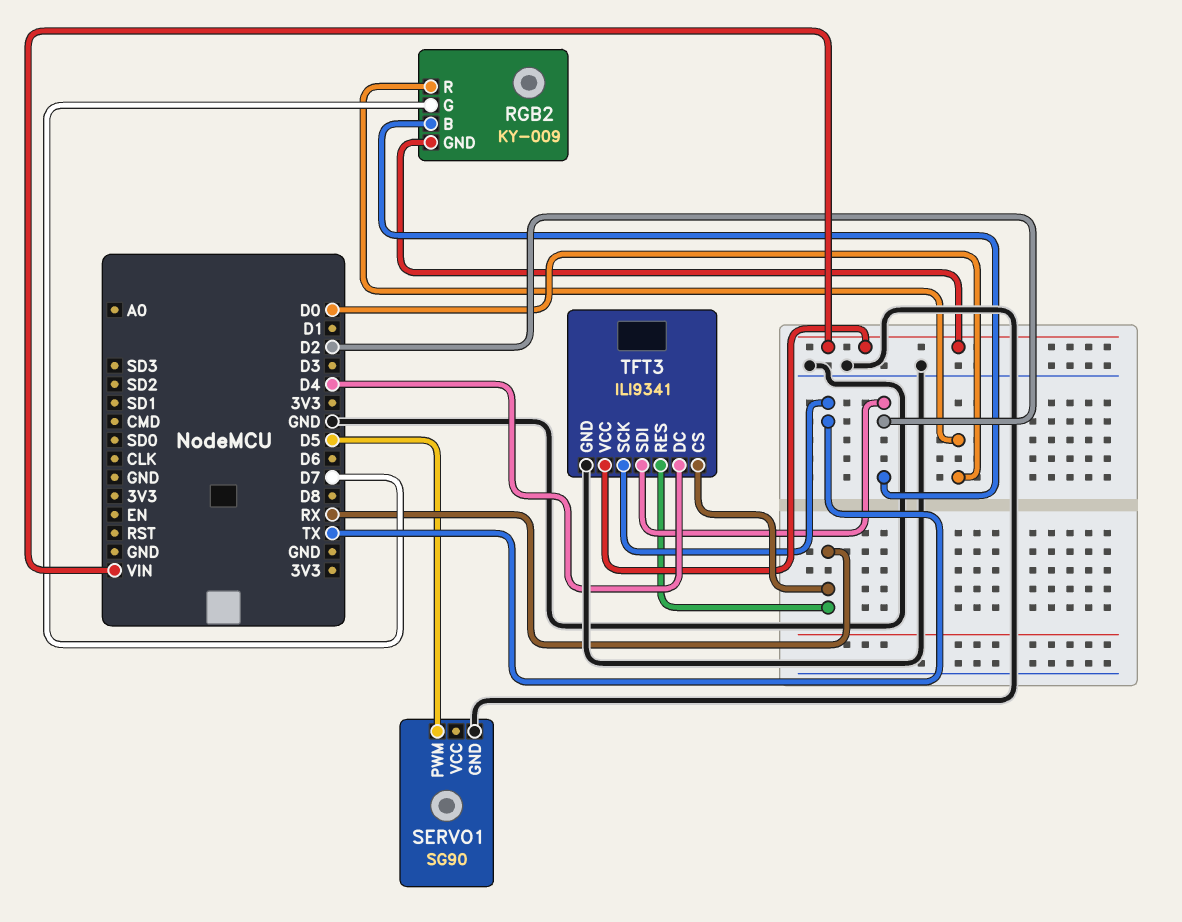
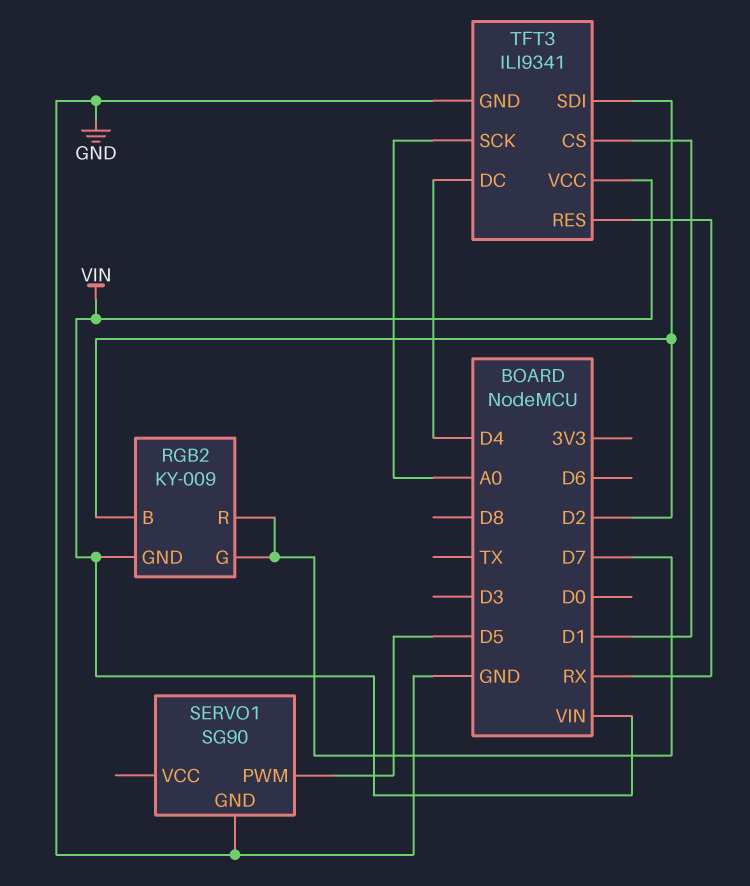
RGB2 pin R: D0 -> D7
TFT3 pin CS: RX -> D1
TFT3 pin SCK: TX -> A0

